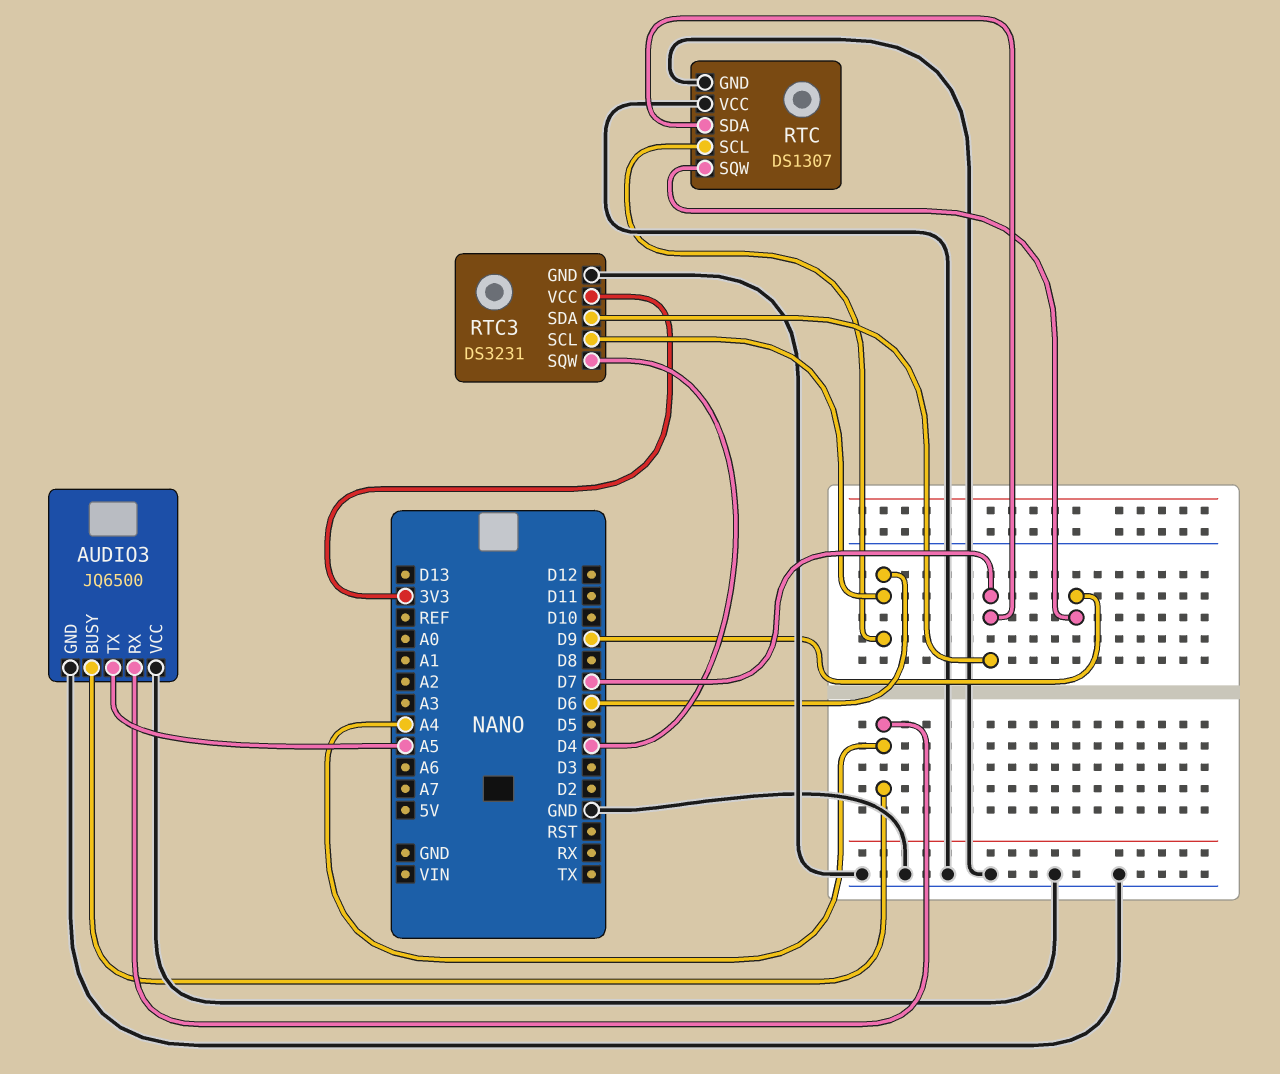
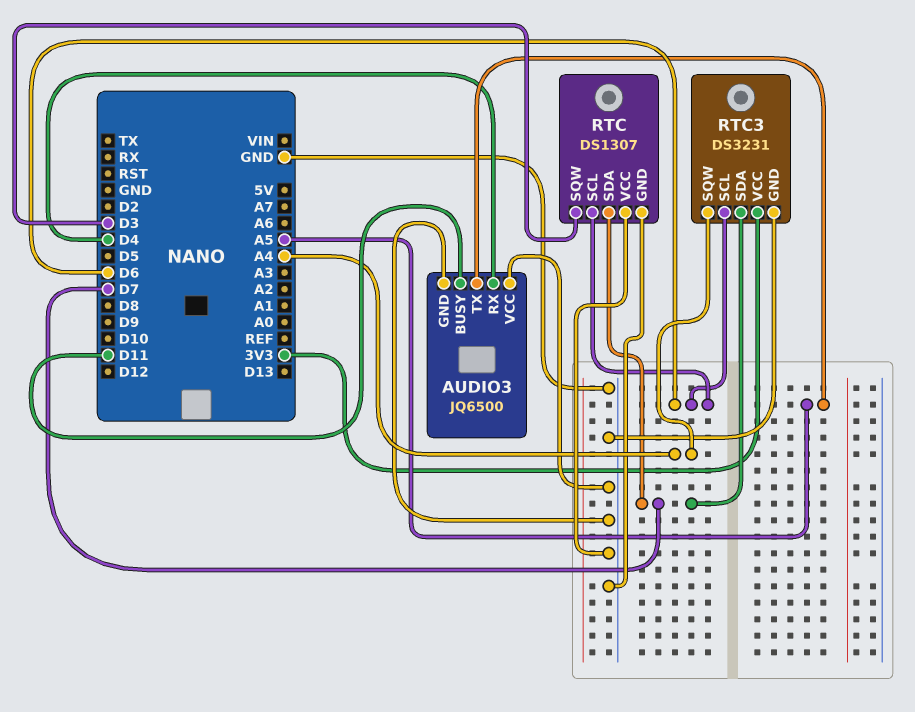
AUDIO3 pin BUSY: A4 -> D11
AUDIO3 pin RX: A4 -> D4
RTC pin SQW: D9 -> D3
RTC3 pin SQW: D4 -> A4

